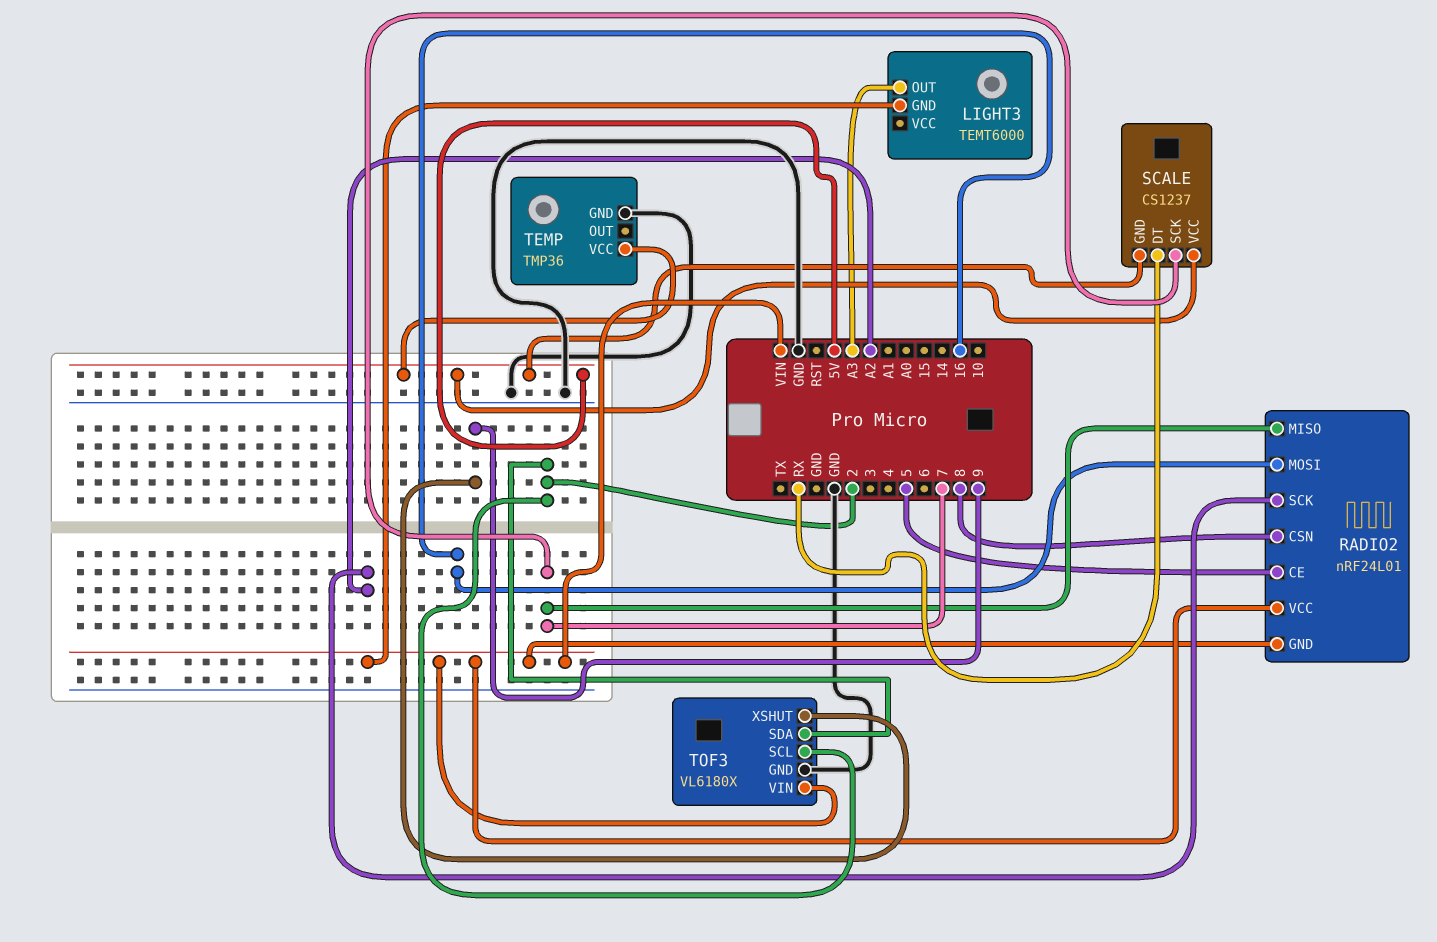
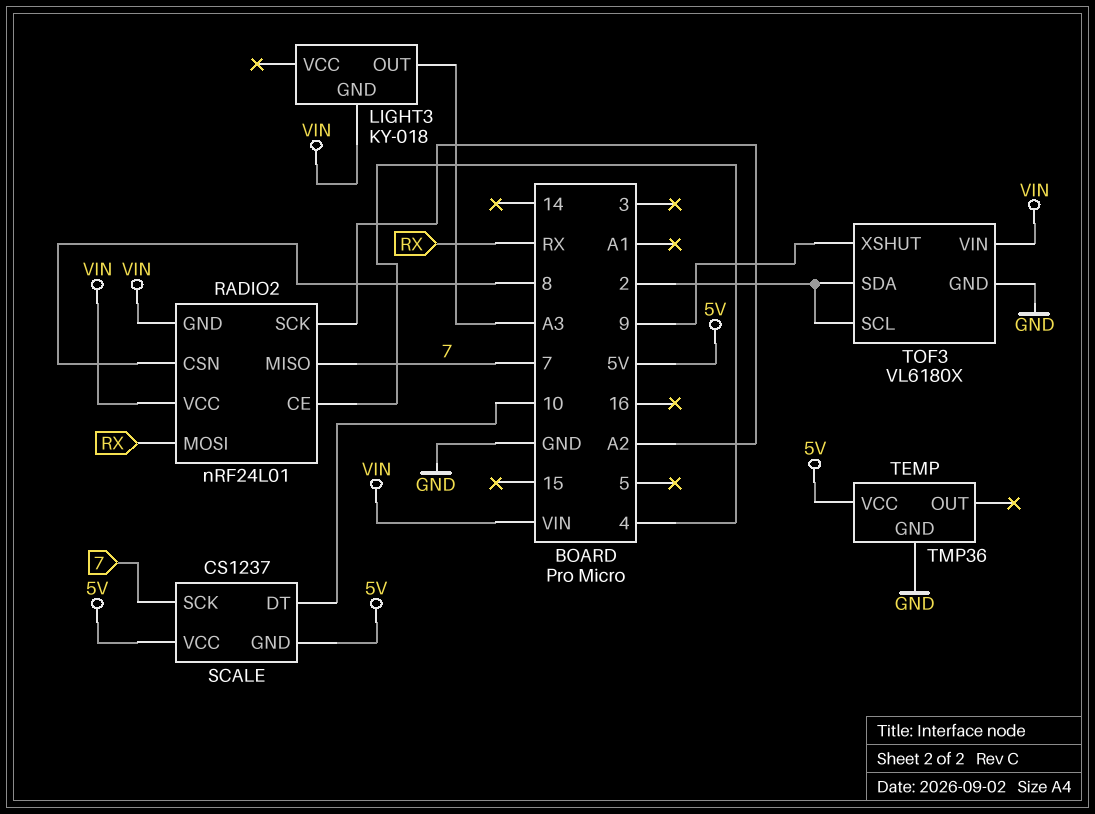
LIGHT3: TEMT6000 -> KY-018
RADIO2 pin CE: 5 -> 4
RADIO2 pin MOSI: 16 -> RX
SCALE pin DT: RX -> 10

